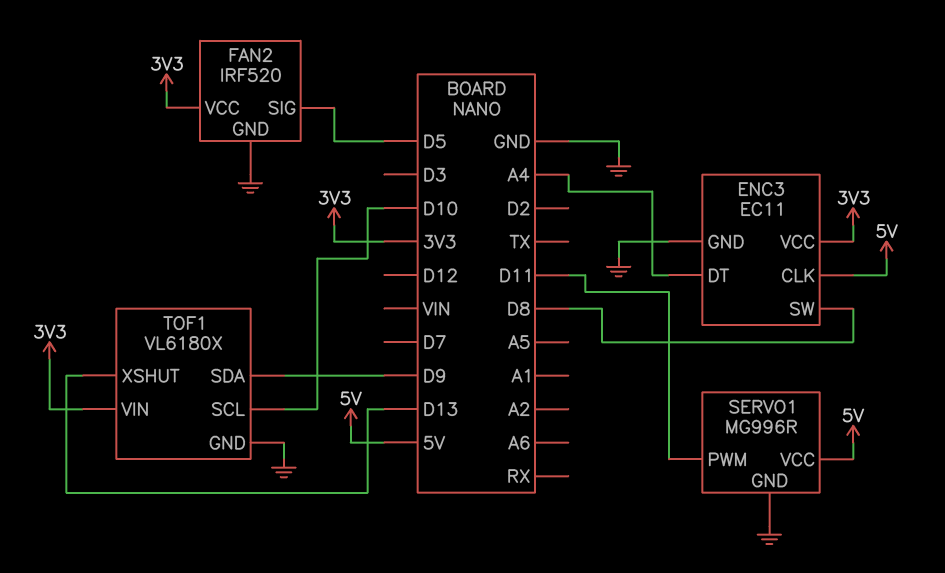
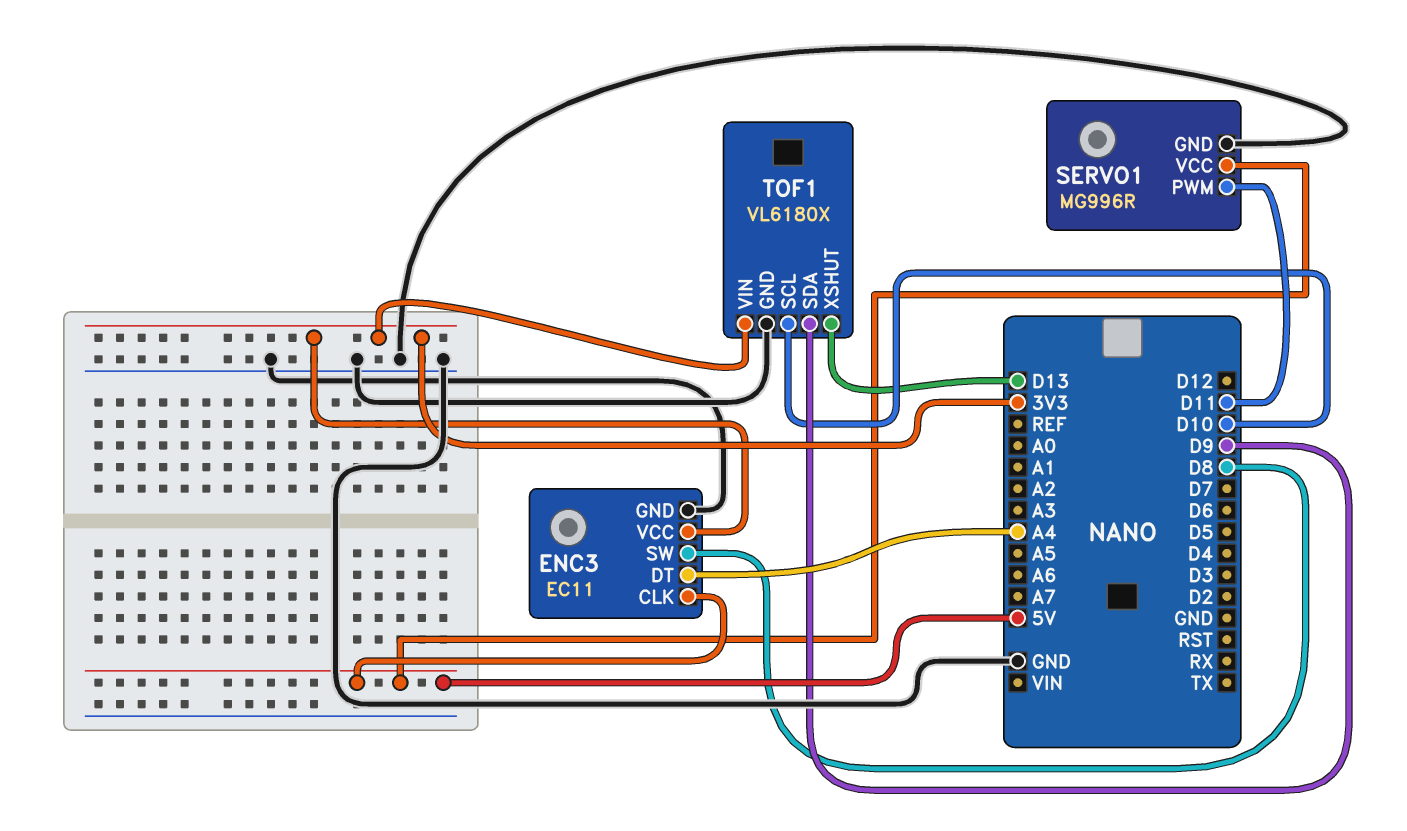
FAN2: IRF520 -> none
FAN2 pin GND: GND -> none
FAN2 pin SIG: D5 -> none
FAN2 pin VCC: 3V3 -> none

